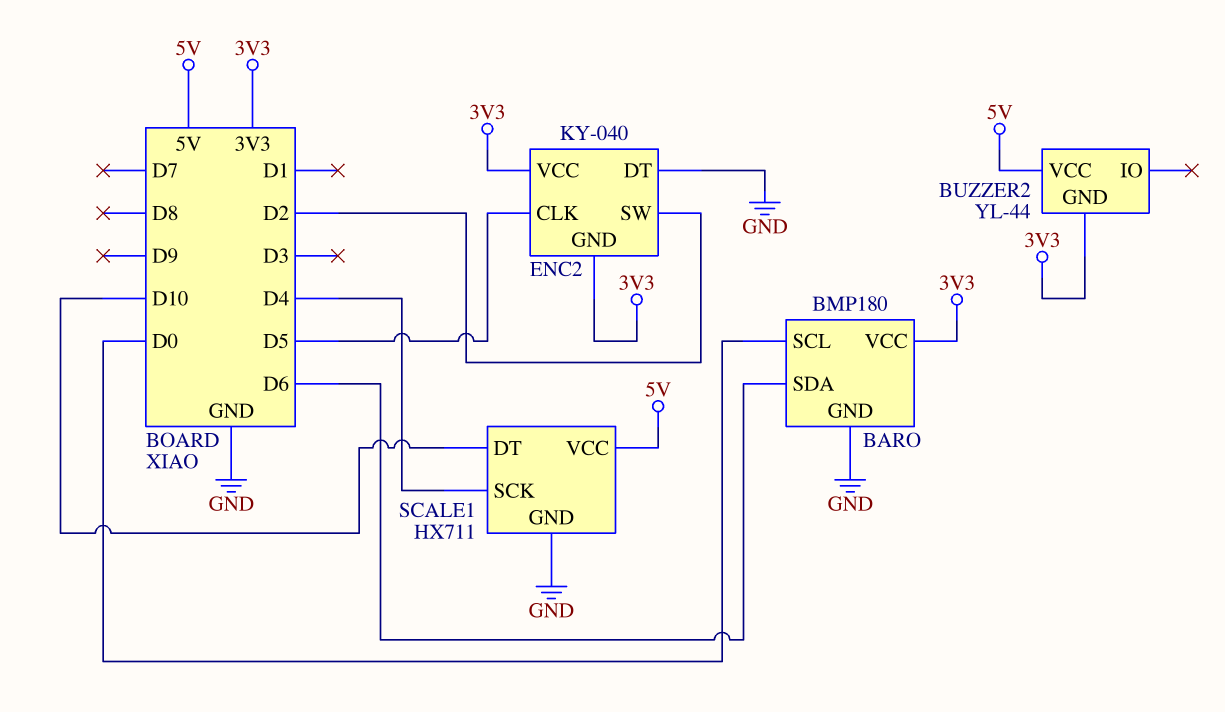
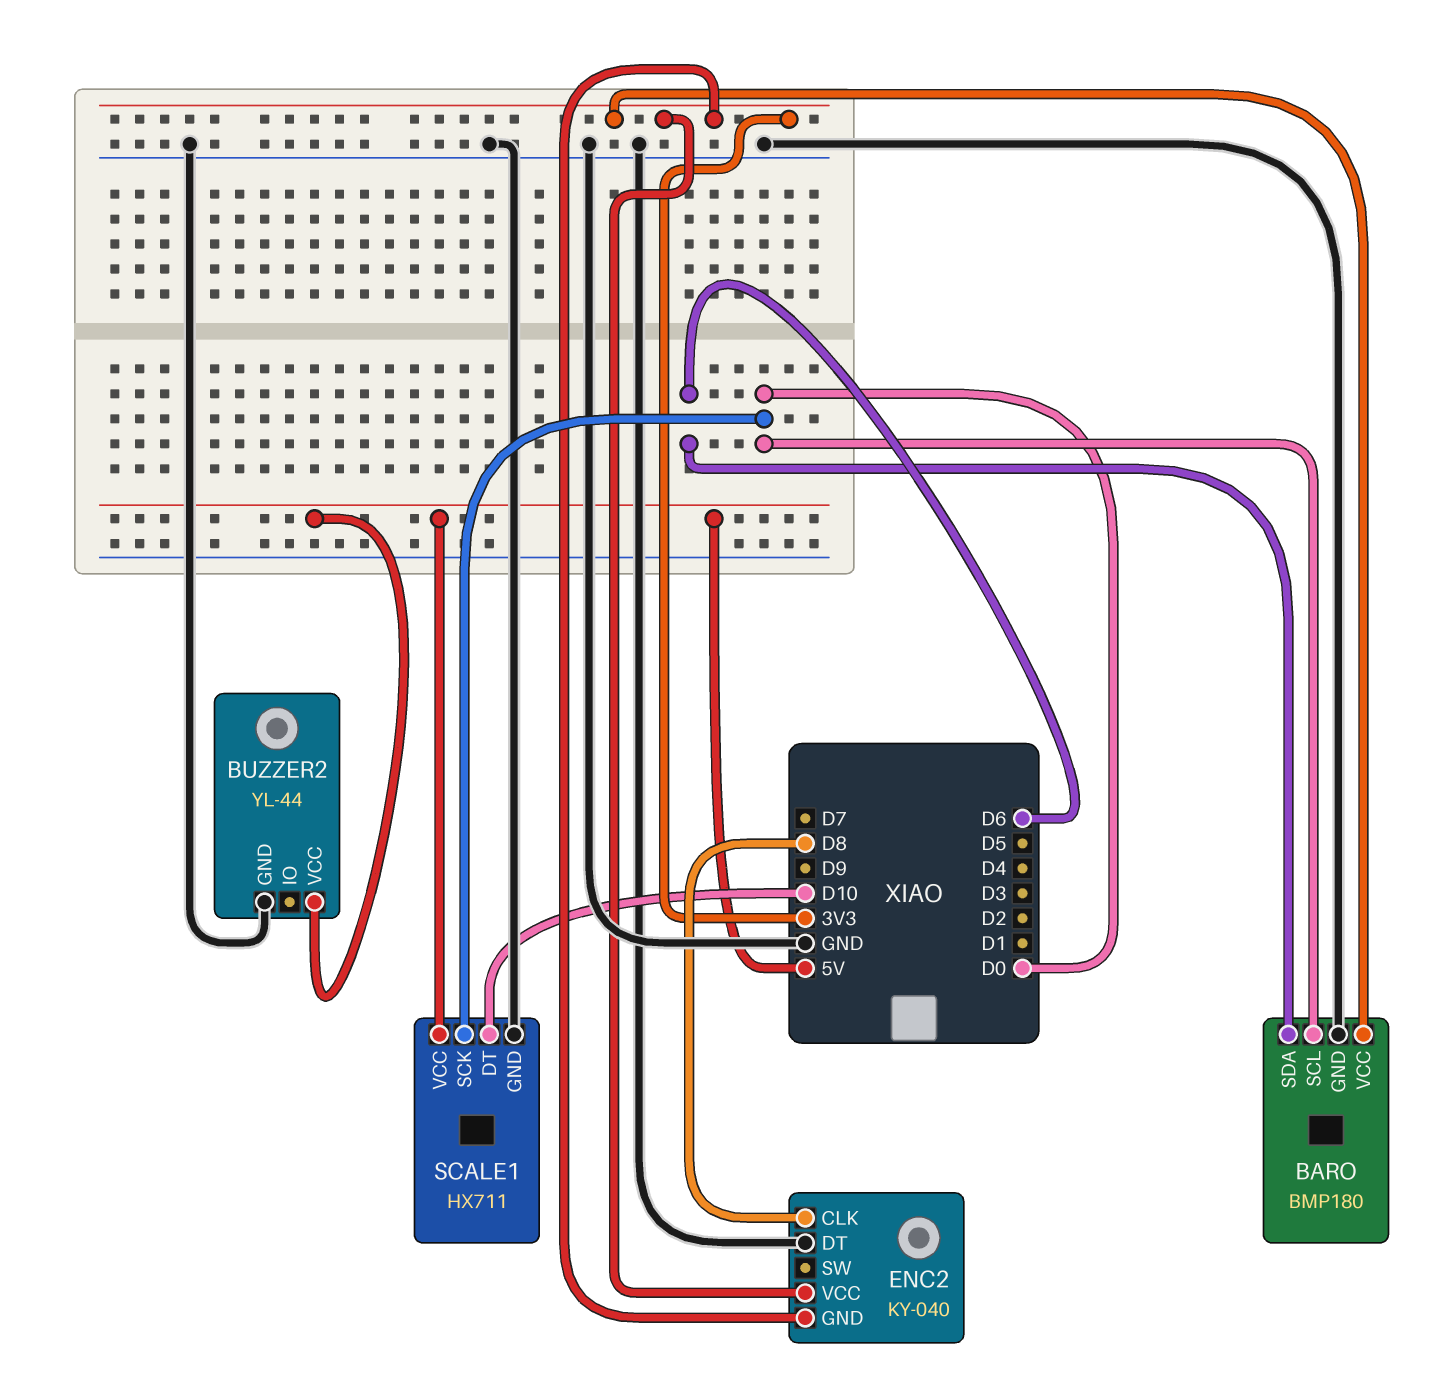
BUZZER2 pin GND: 3V3 -> GND
ENC2 pin CLK: D5 -> D8
ENC2 pin SW: D2 -> none
SCALE1 pin SCK: D4 -> D0

